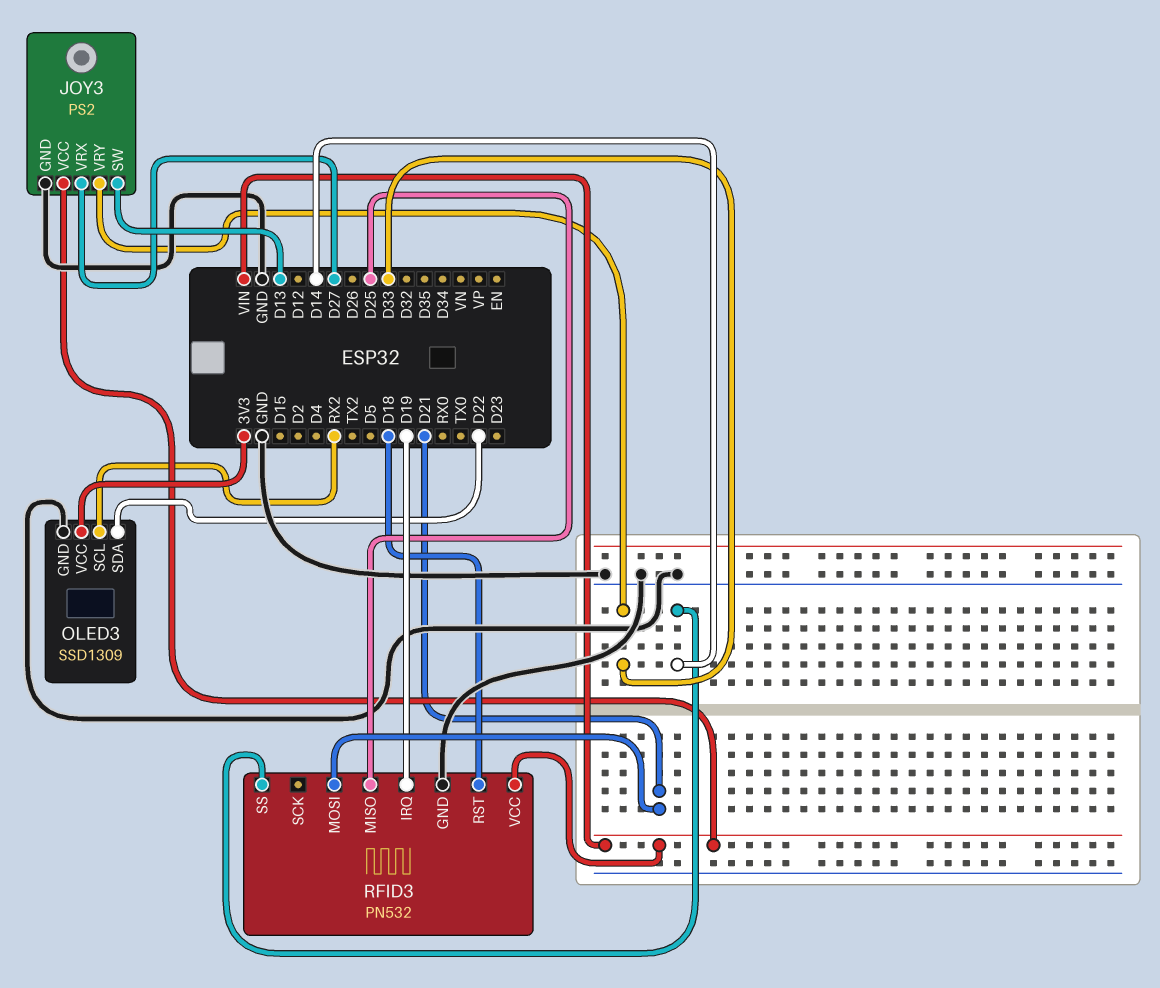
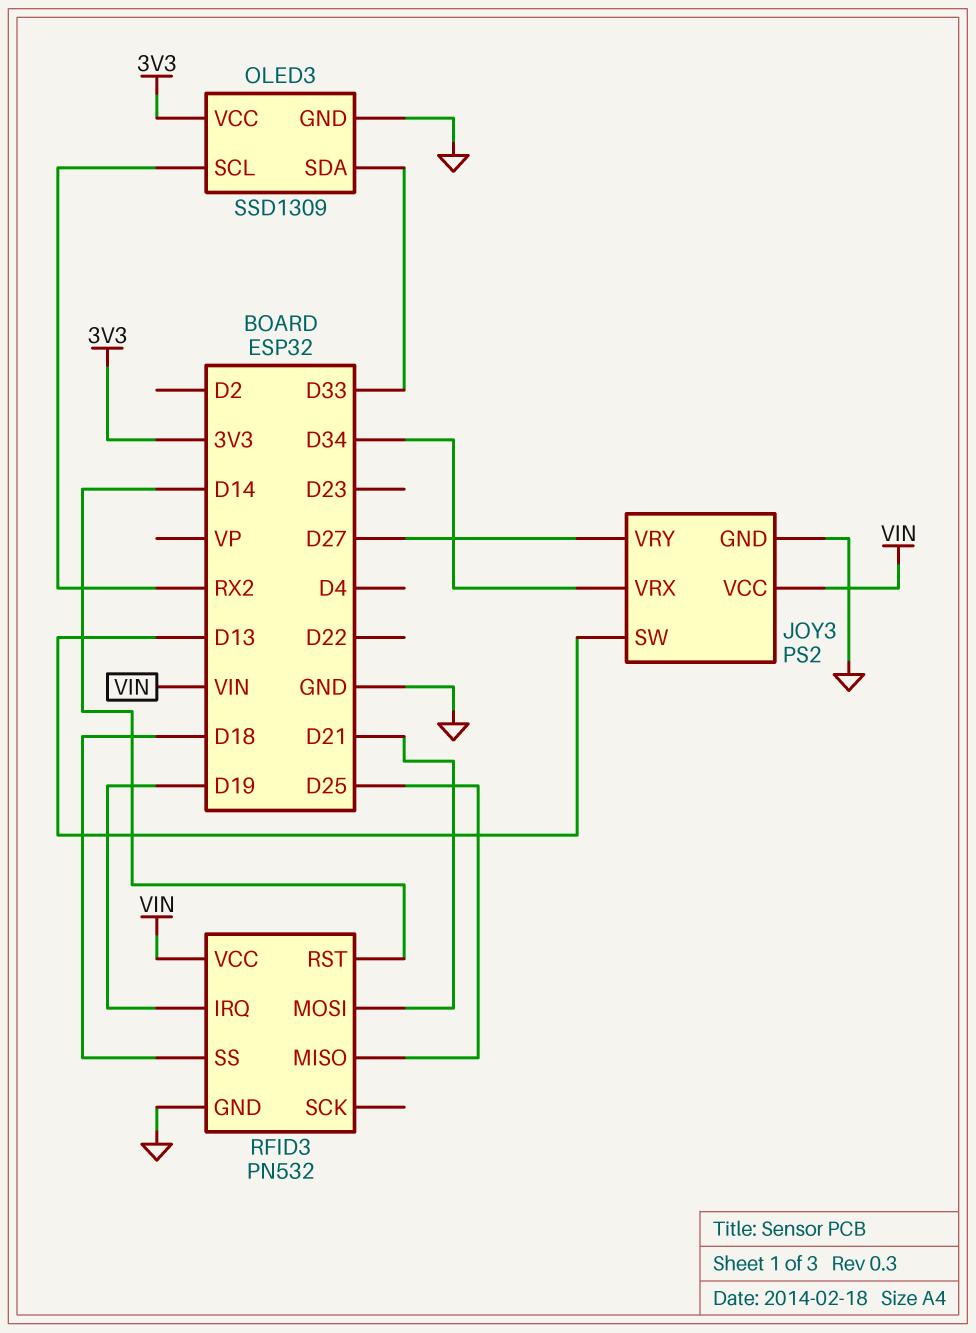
JOY3 pin VRX: D27 -> D34
JOY3 pin VRY: D33 -> D27
OLED3 pin SDA: D22 -> D33
RFID3 pin RST: D18 -> D14
RFID3 pin SS: D14 -> D18

